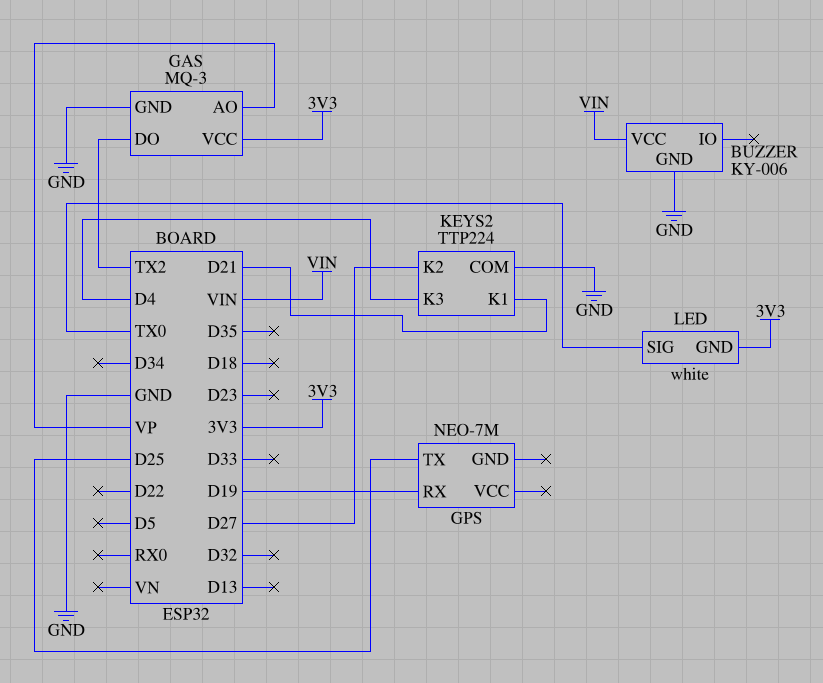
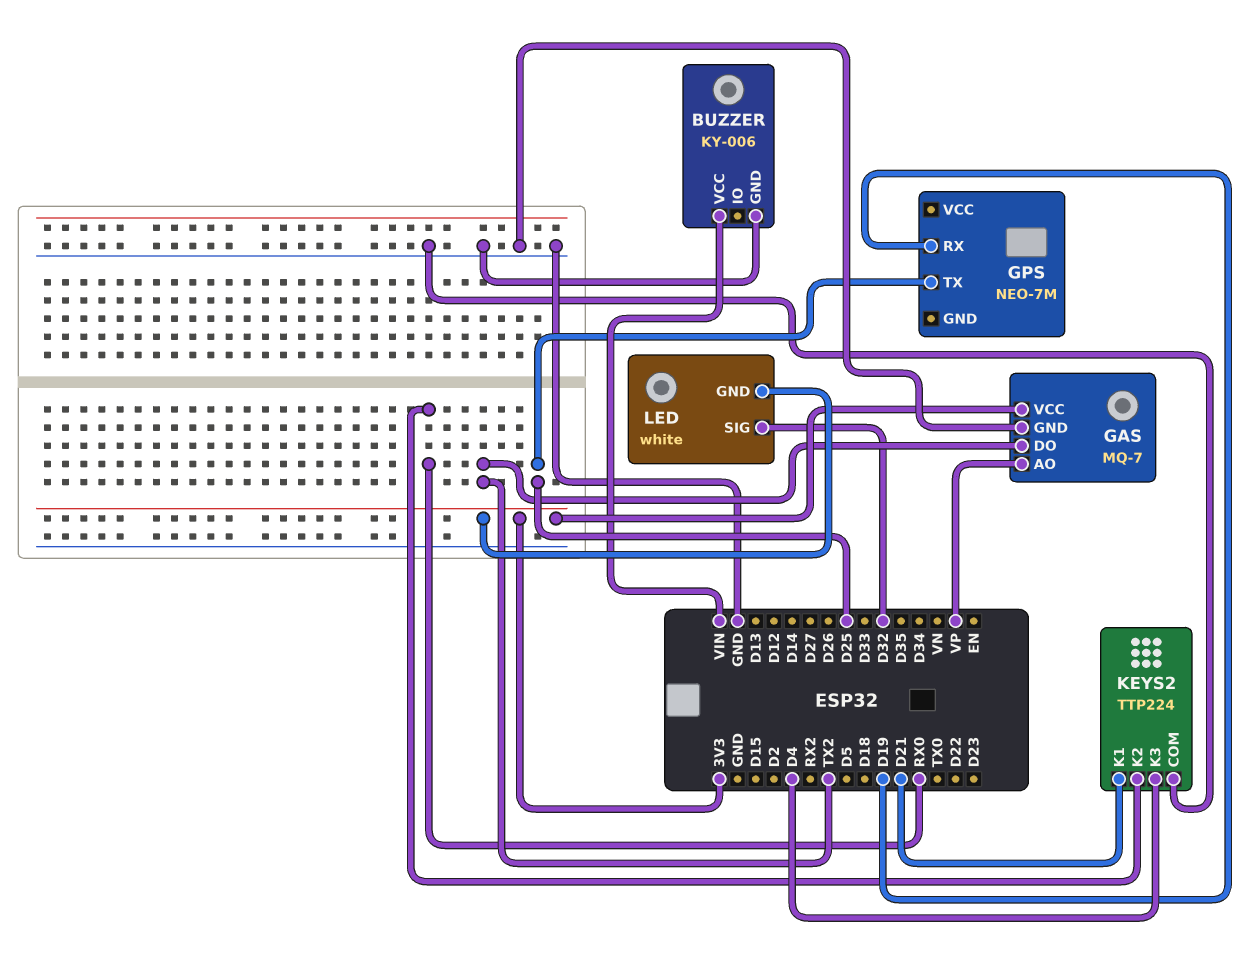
GAS: MQ-3 -> MQ-7
KEYS2 pin K2: D27 -> RX0
LED pin SIG: TX0 -> D32

